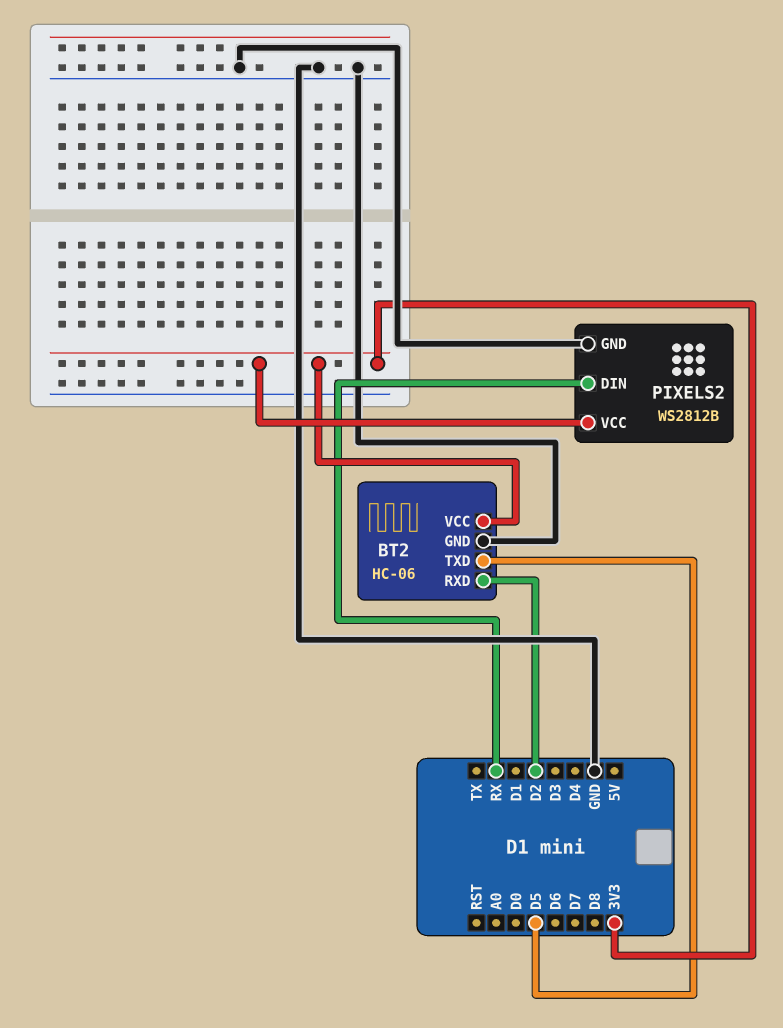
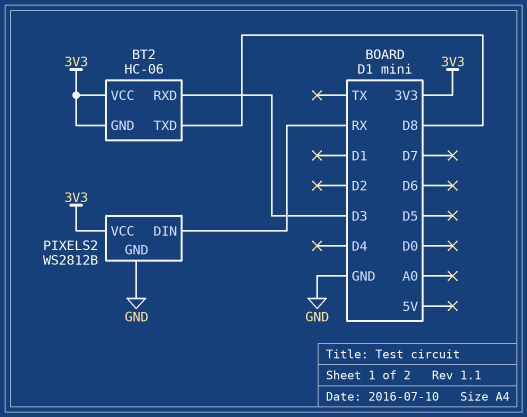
BT2 pin GND: GND -> 3V3
BT2 pin RXD: D2 -> D3
BT2 pin TXD: D5 -> D8

